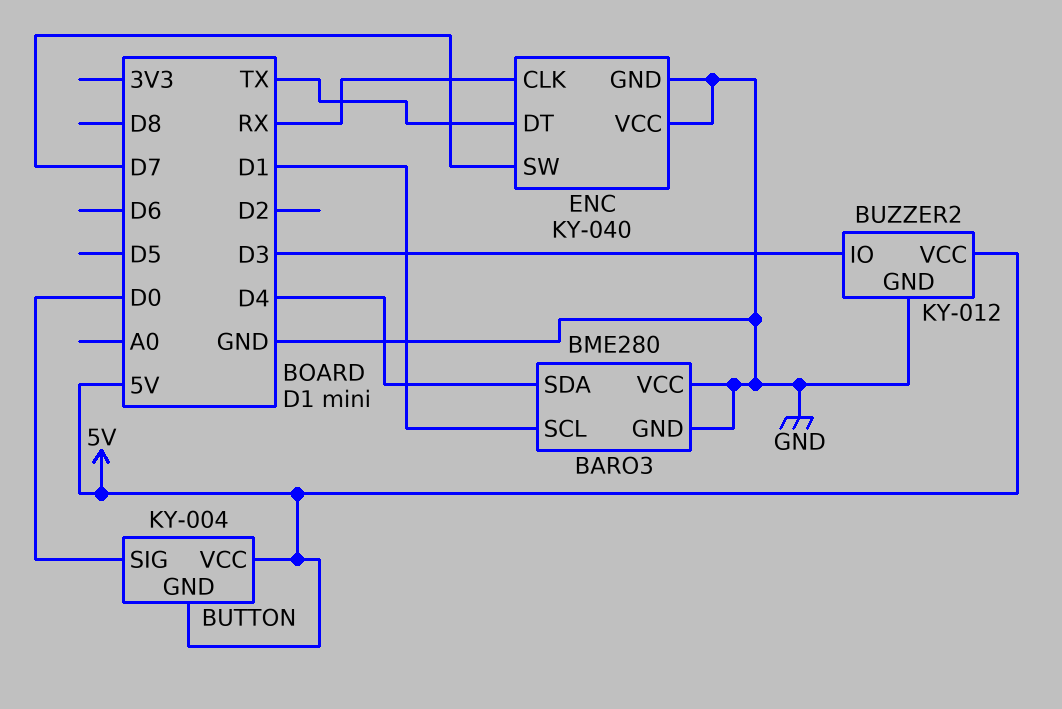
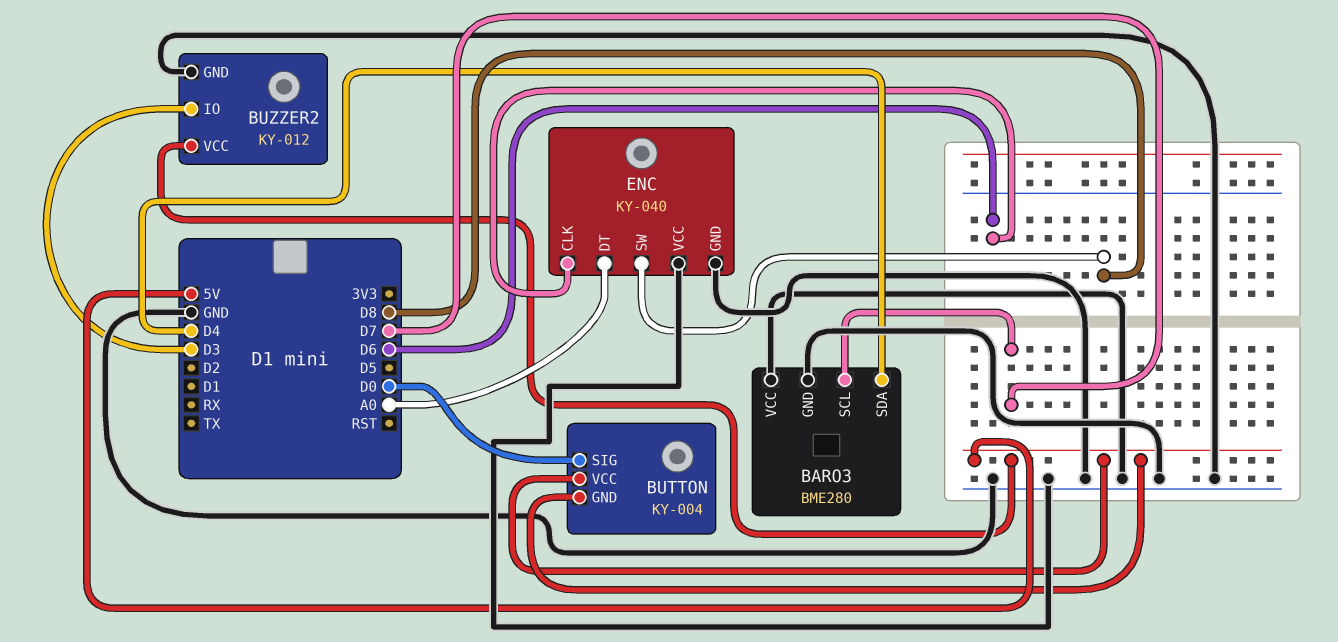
BARO3 pin SCL: D1 -> D7
ENC pin CLK: RX -> D6
ENC pin DT: TX -> A0
ENC pin SW: D7 -> D8

